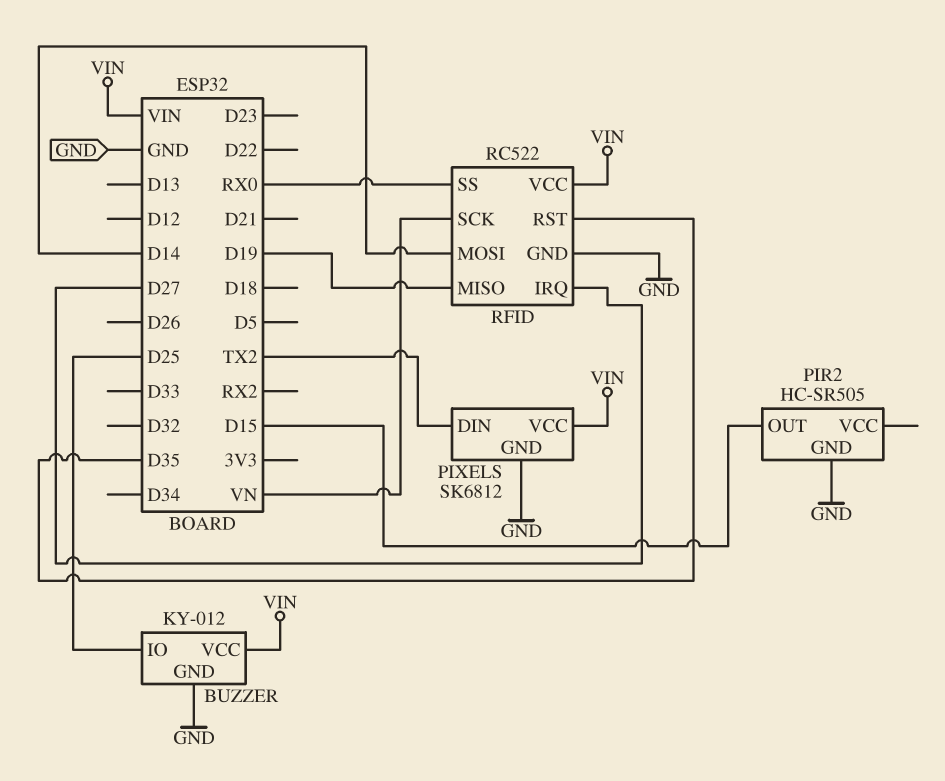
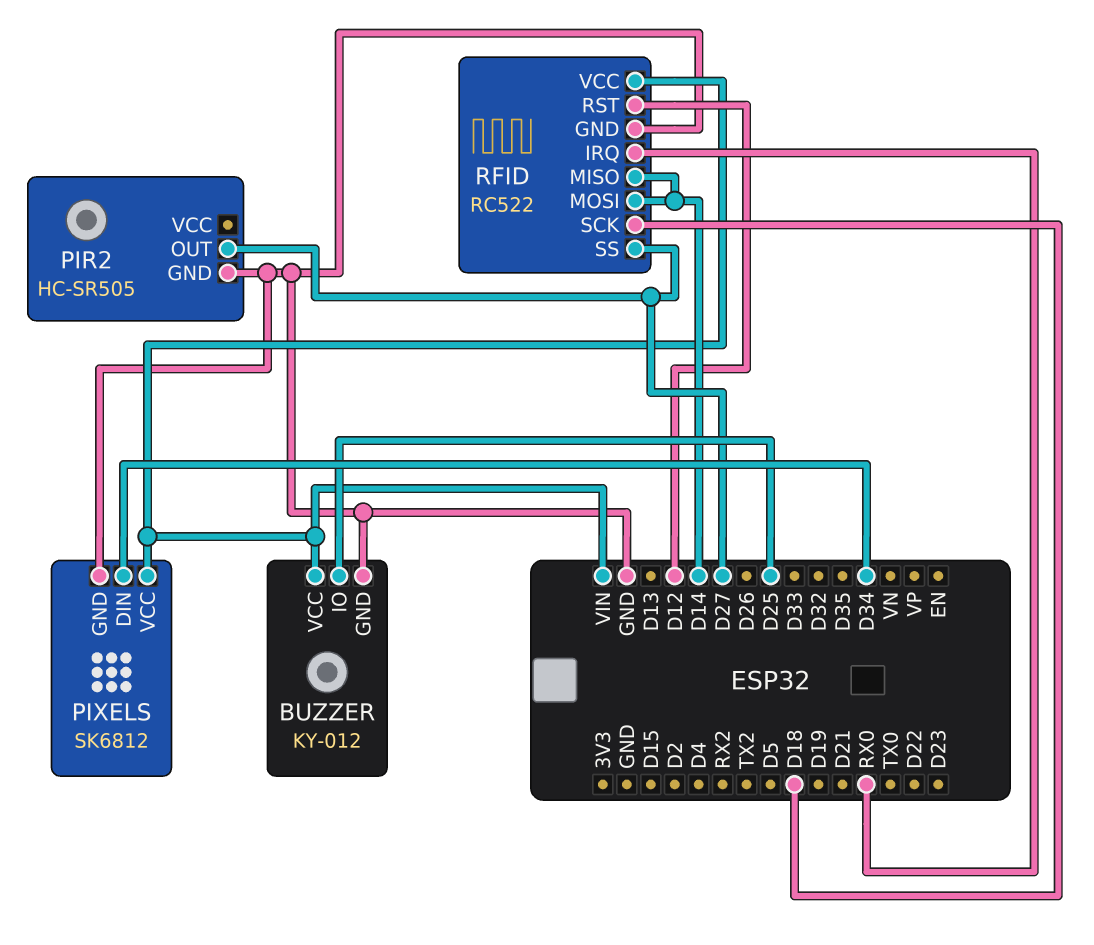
PIR2 pin OUT: D15 -> D27
PIXELS pin DIN: TX2 -> D34
RFID pin IRQ: D27 -> RX0
RFID pin MISO: D19 -> D14
RFID pin RST: D35 -> D12
RFID pin SCK: VN -> D18
RFID pin SS: RX0 -> D27

